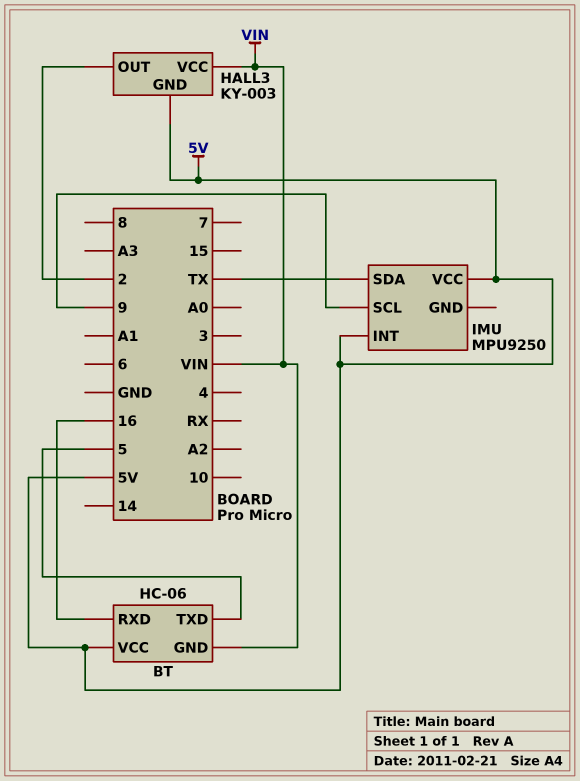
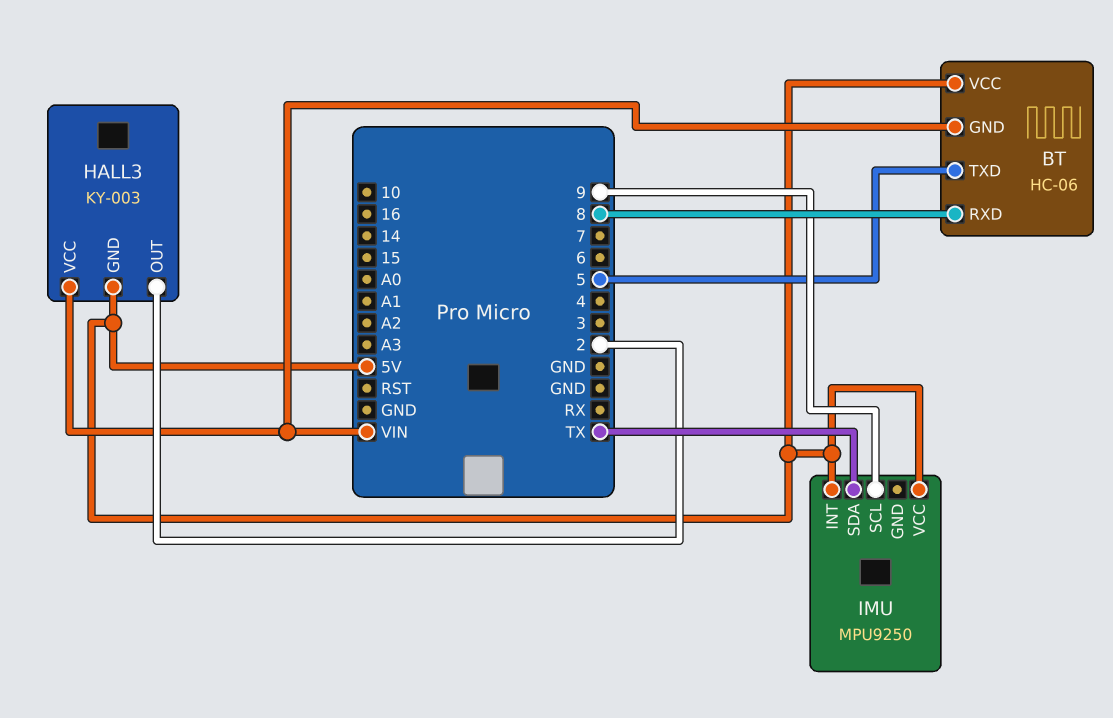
BT pin RXD: 16 -> 8

